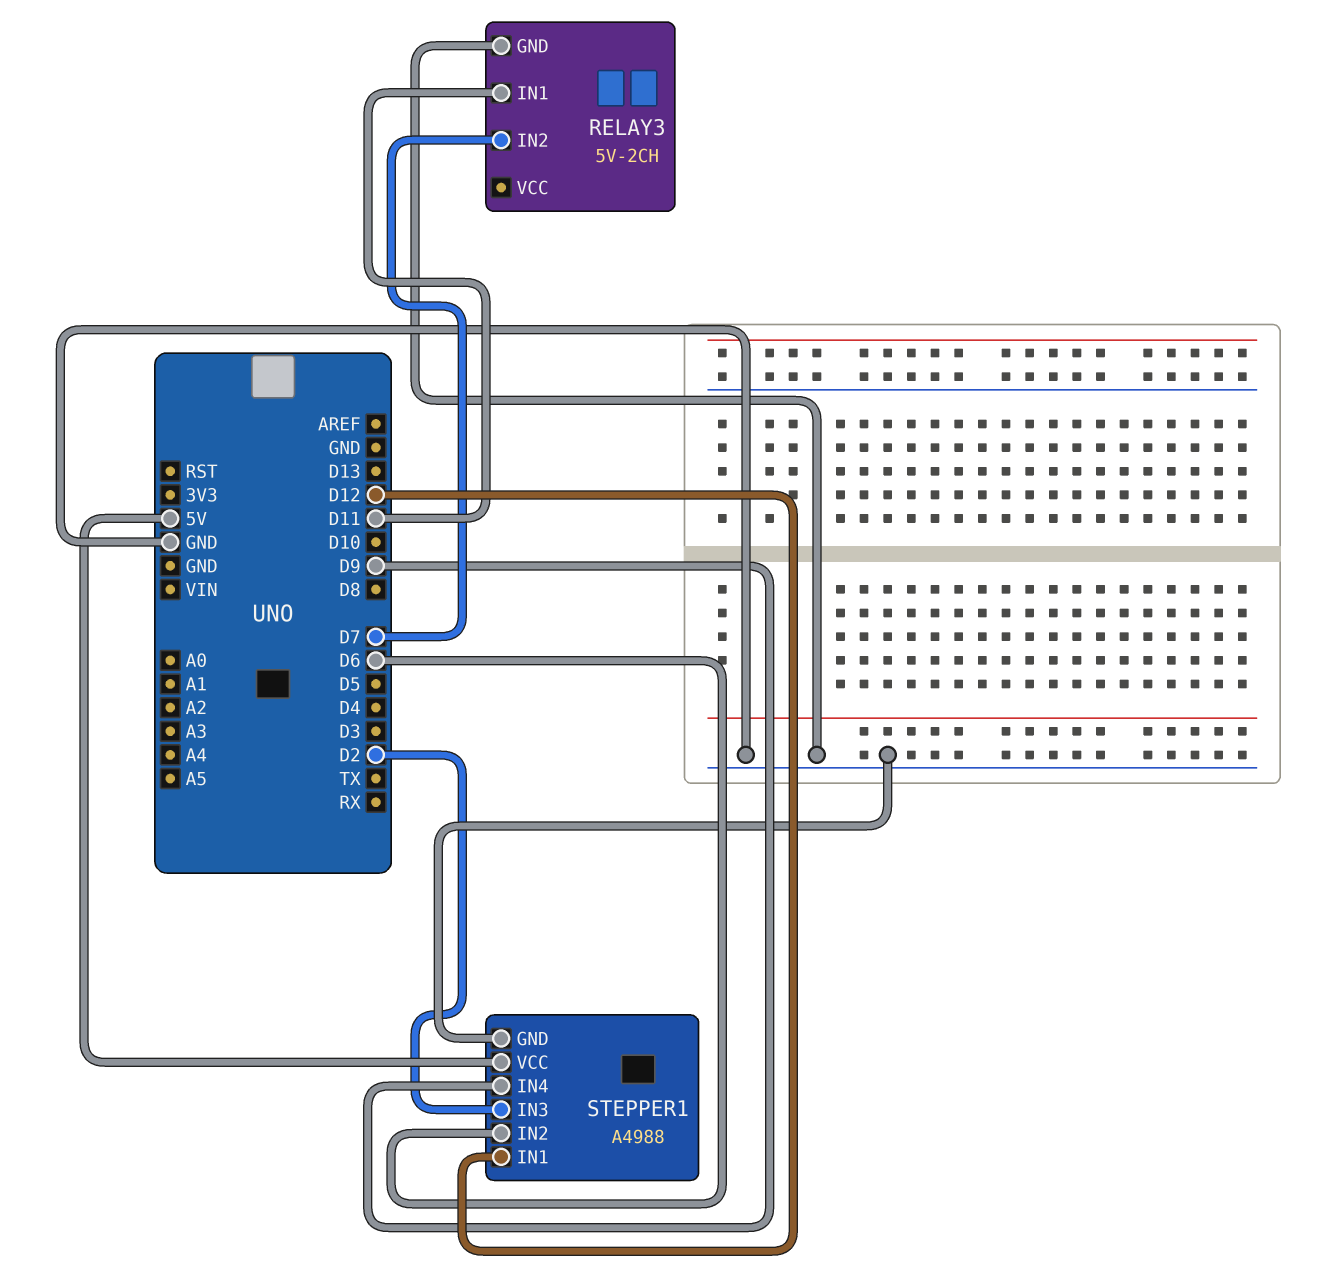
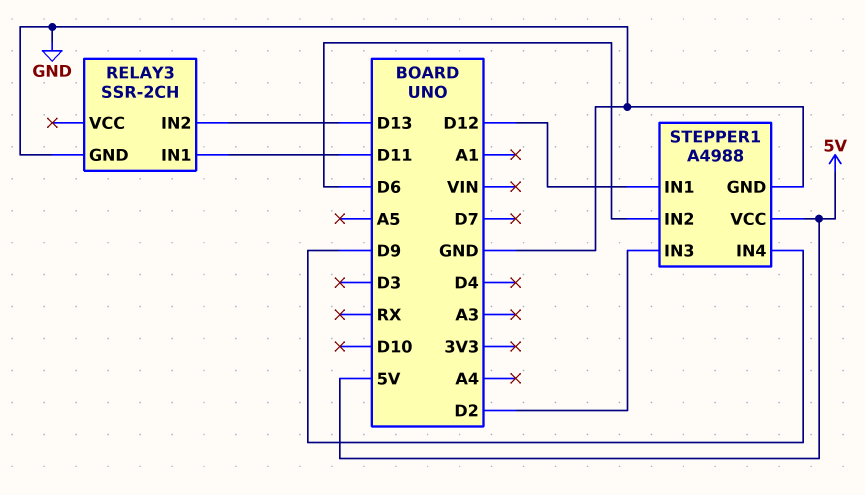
RELAY3: 5V-2CH -> SSR-2CH
RELAY3 pin IN2: D7 -> D13

